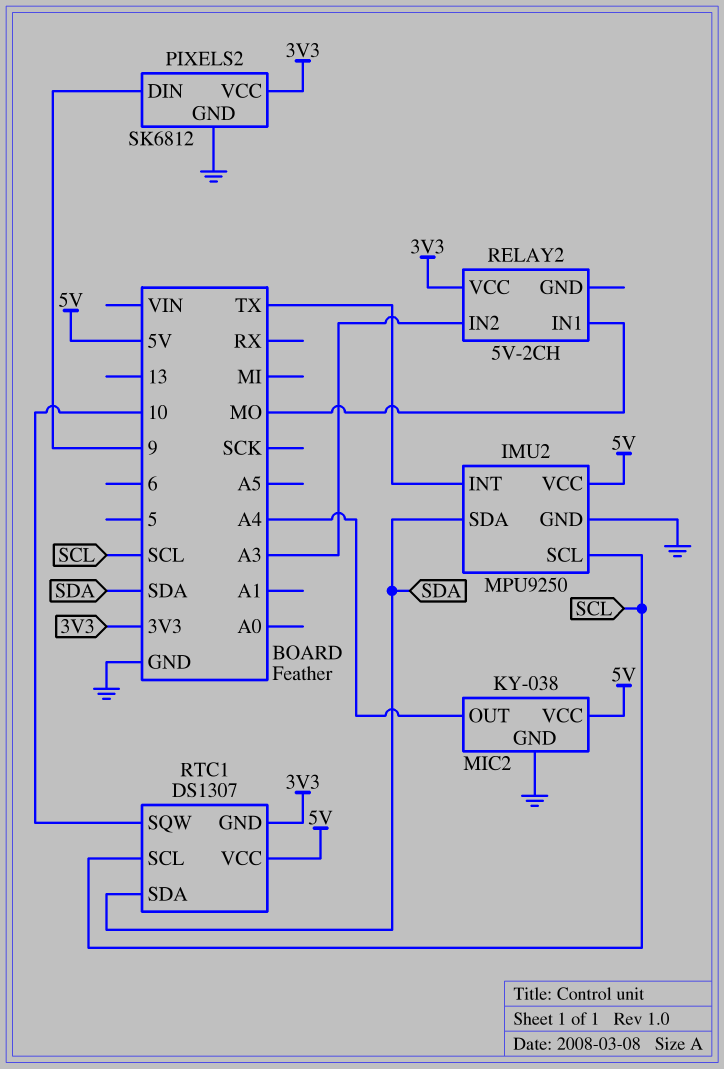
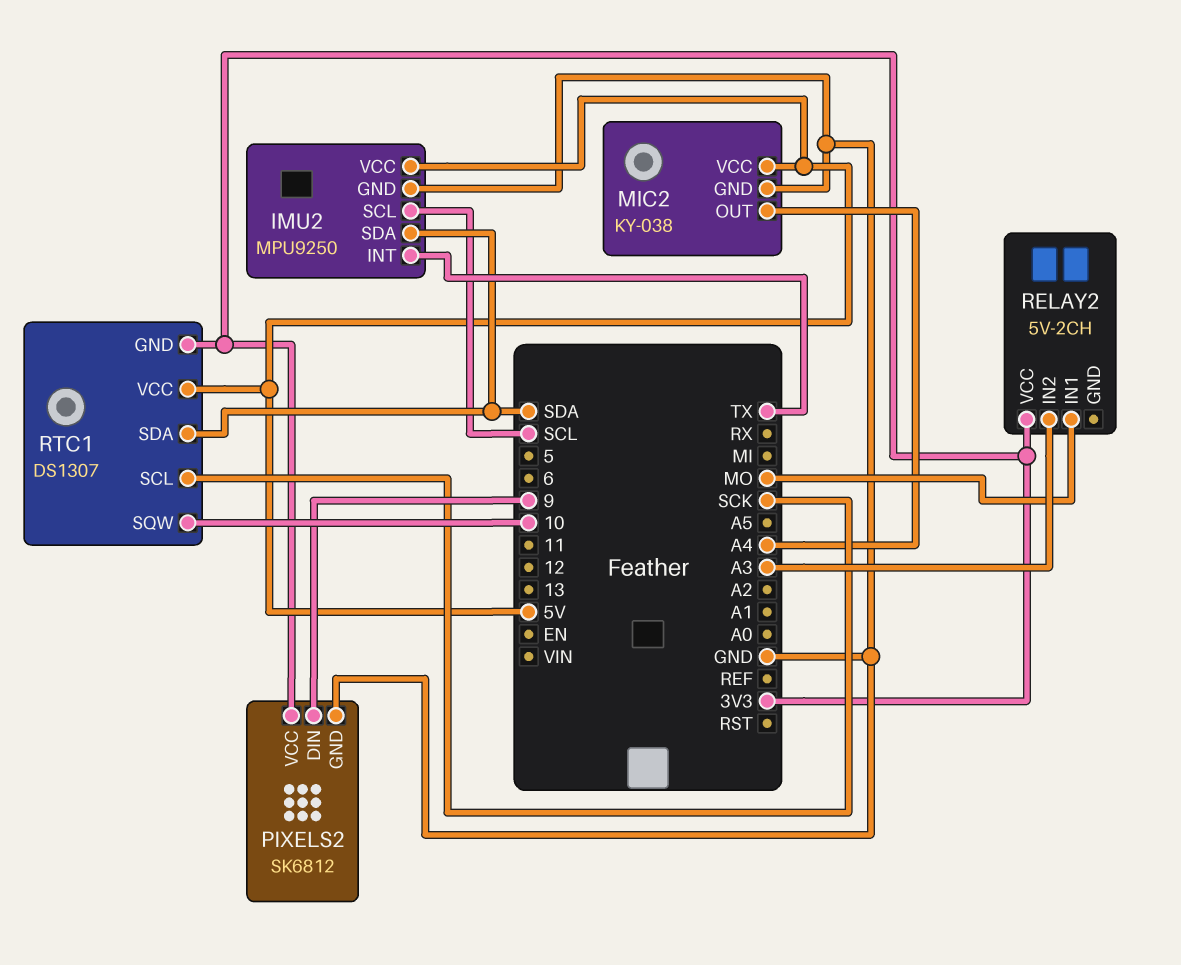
RTC1 pin SCL: SCL -> SCK

